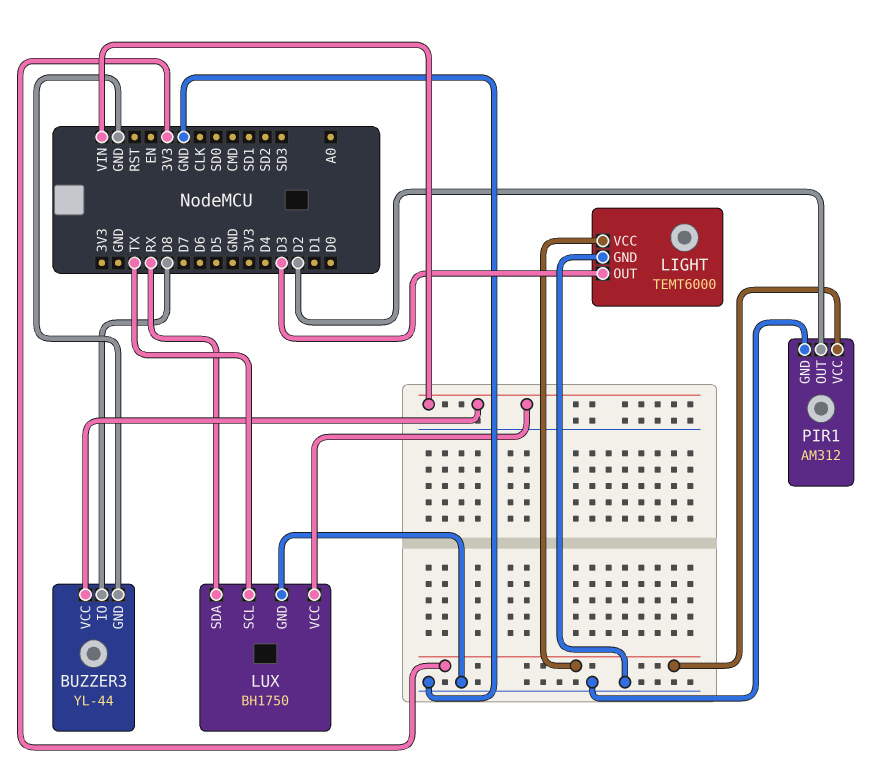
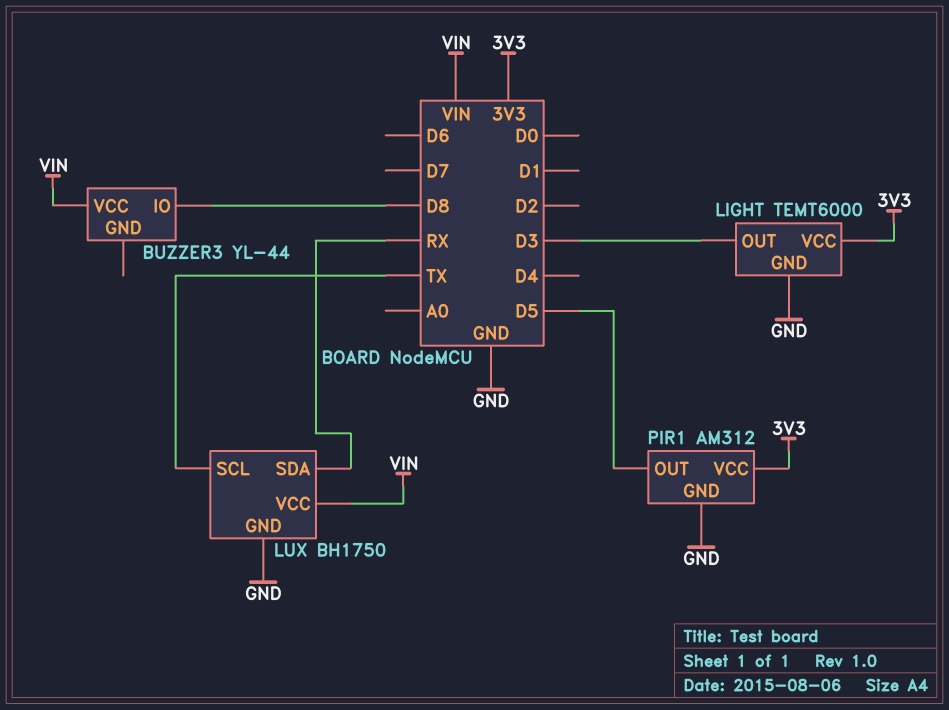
BUZZER3 pin GND: GND -> none
PIR1 pin OUT: D2 -> D5

